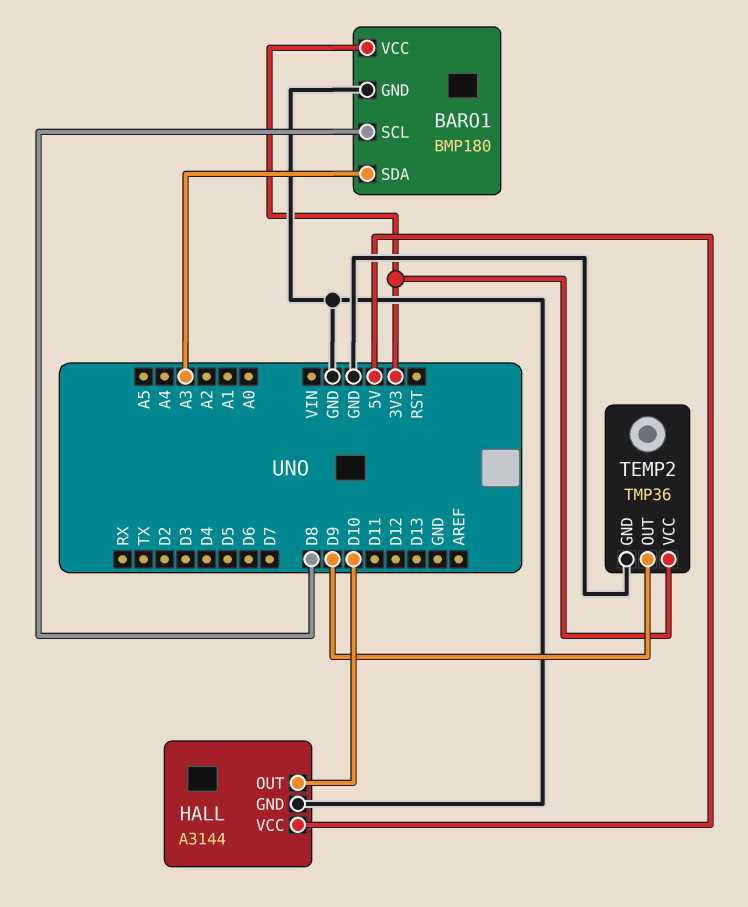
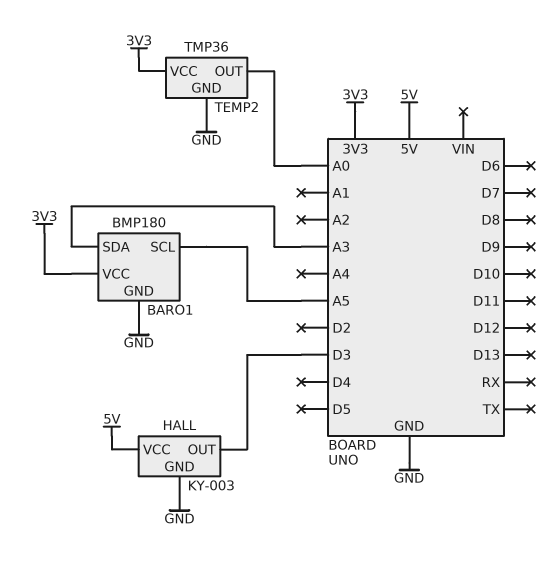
BARO1 pin SCL: D8 -> A5
HALL: A3144 -> KY-003
HALL pin OUT: D10 -> D3
TEMP2 pin OUT: D9 -> A0

